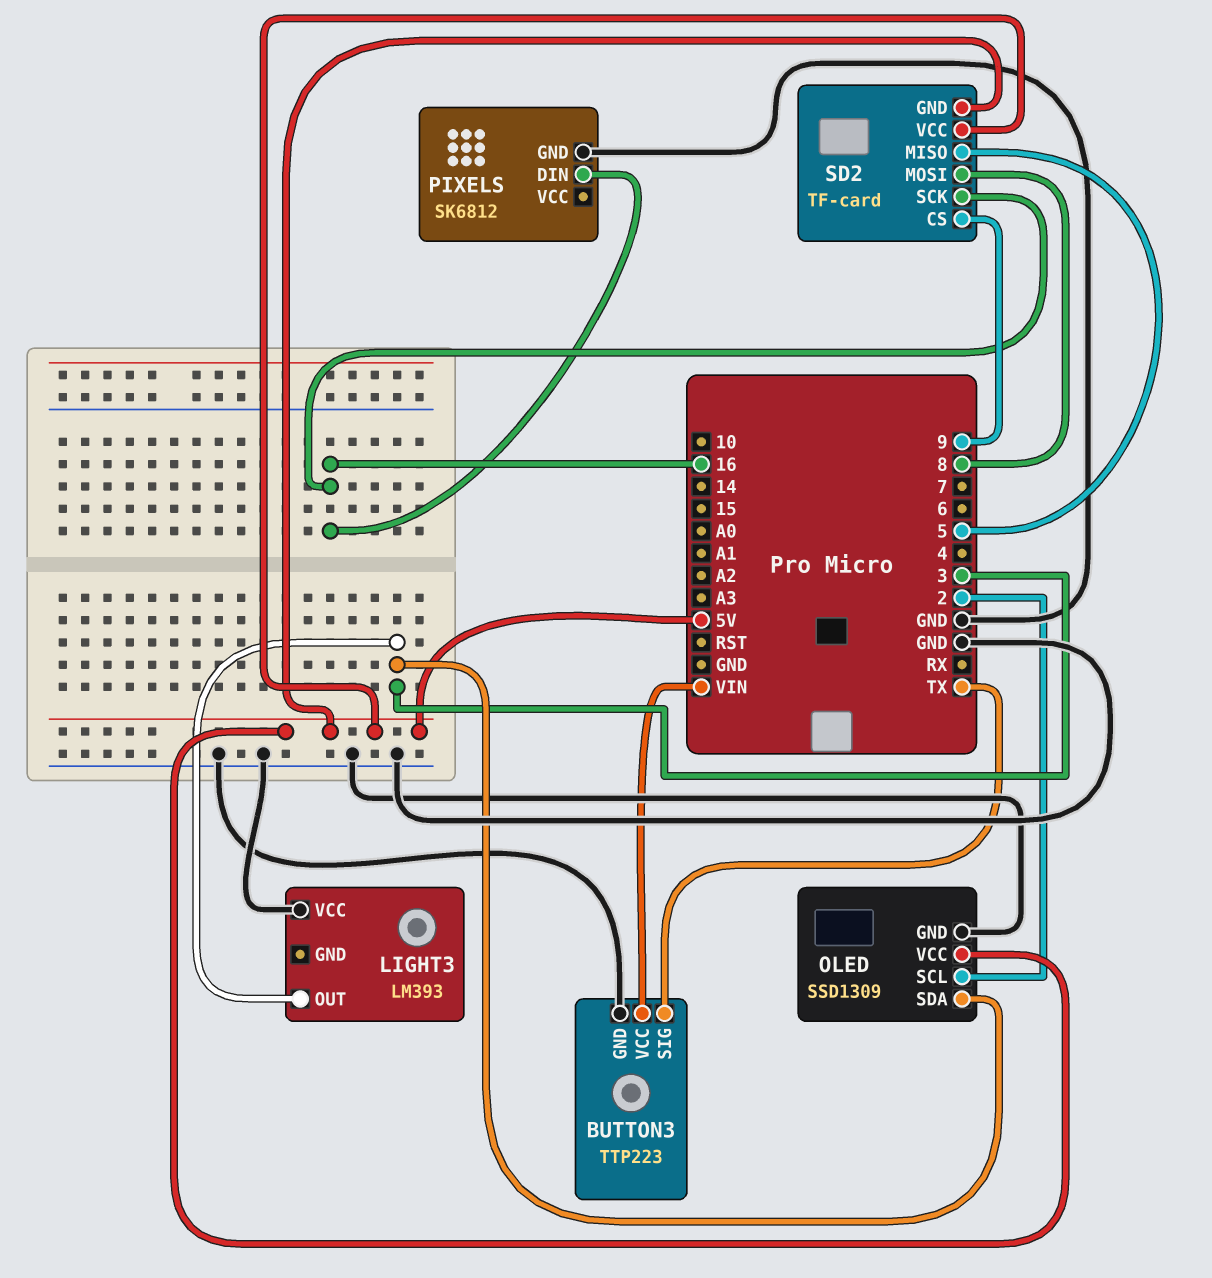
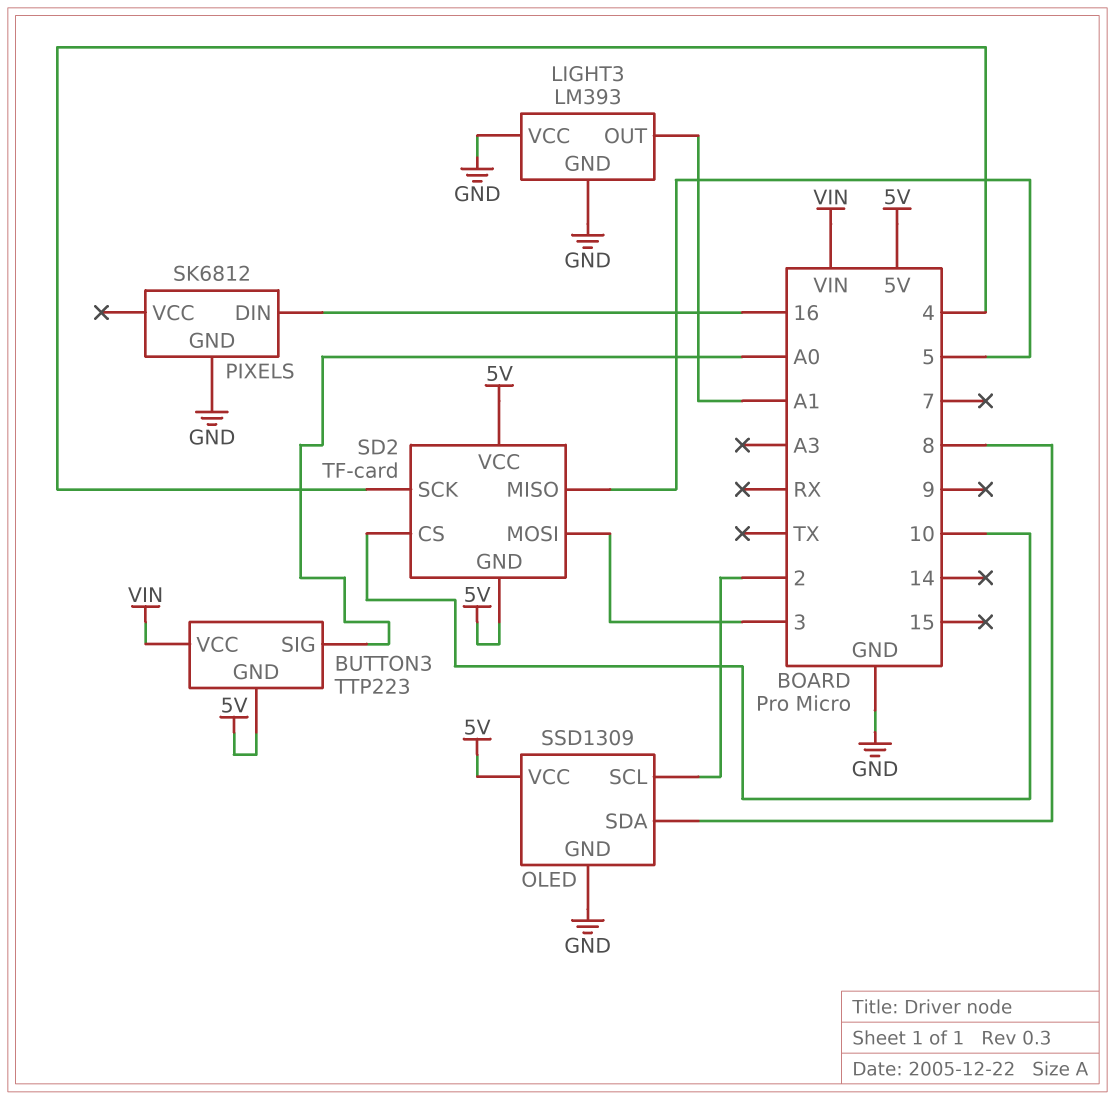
BUTTON3 pin GND: GND -> 5V
BUTTON3 pin SIG: TX -> A0
LIGHT3 pin GND: none -> GND
LIGHT3 pin OUT: 3 -> A1
OLED pin SDA: 3 -> 8
SD2 pin CS: 9 -> 10
SD2 pin MOSI: 8 -> 3
SD2 pin SCK: 16 -> 4

